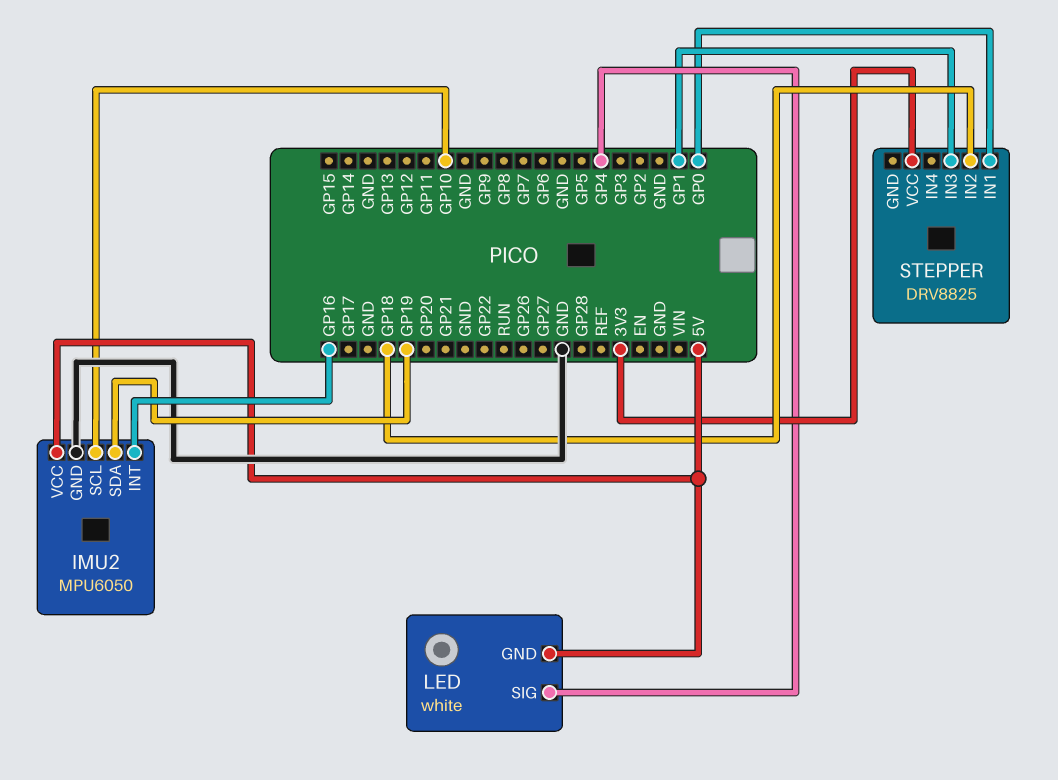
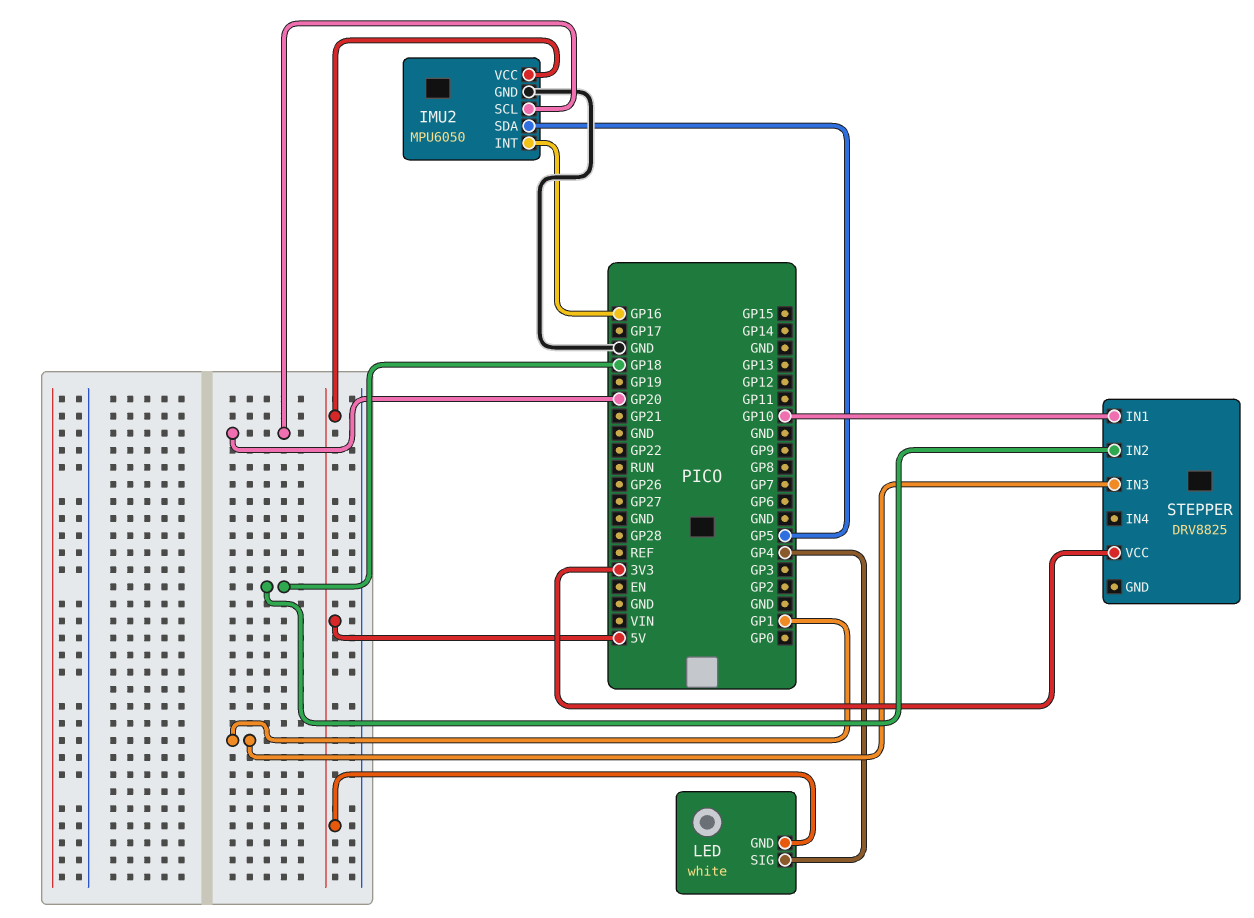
IMU2 pin SCL: GP10 -> GP20
IMU2 pin SDA: GP19 -> GP5
STEPPER pin IN1: GP0 -> GP10

